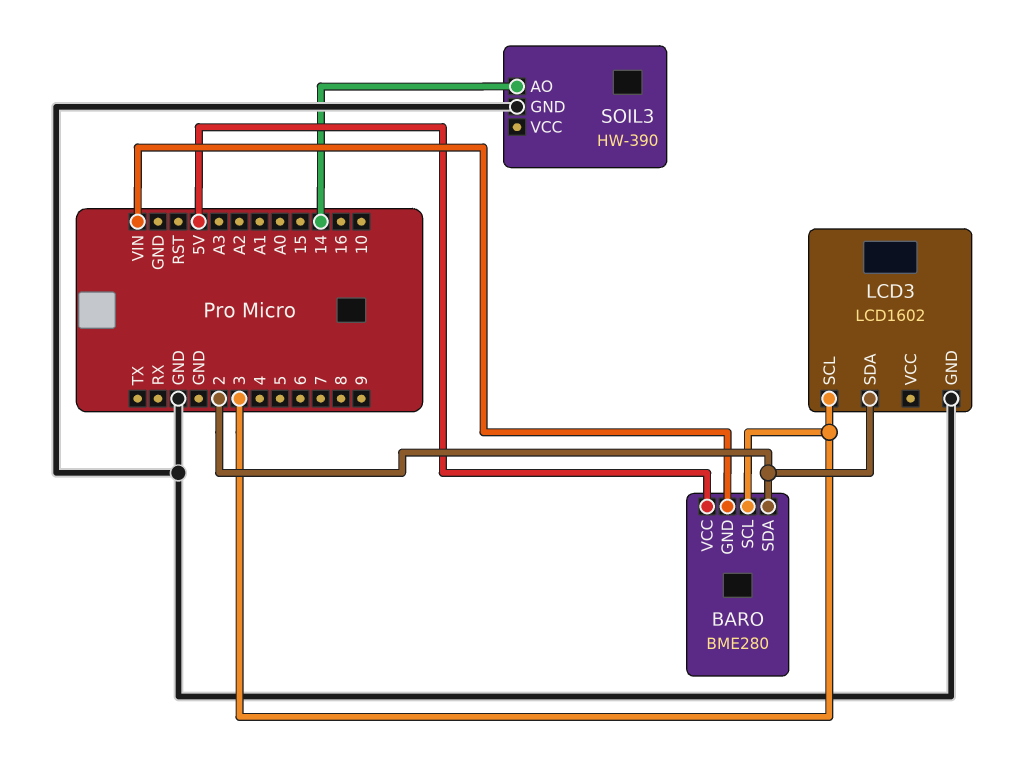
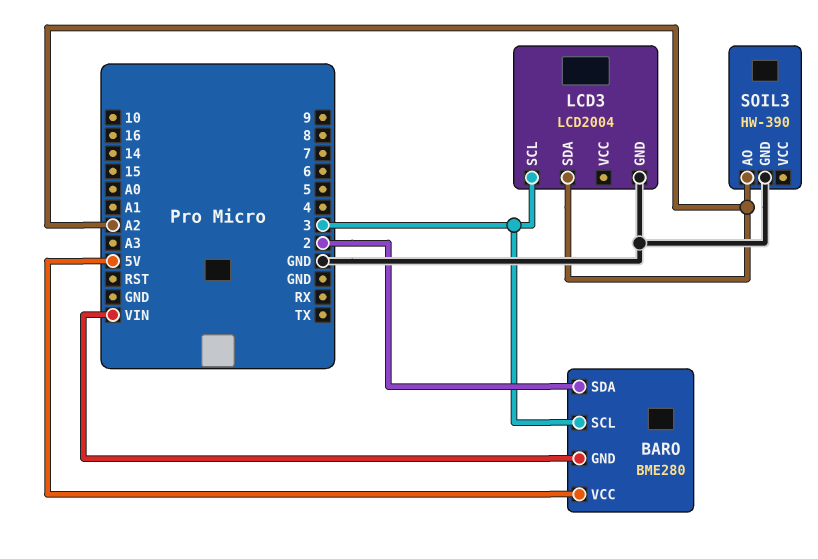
LCD3: LCD1602 -> LCD2004
LCD3 pin SDA: 2 -> A2
SOIL3 pin AO: 14 -> A2

